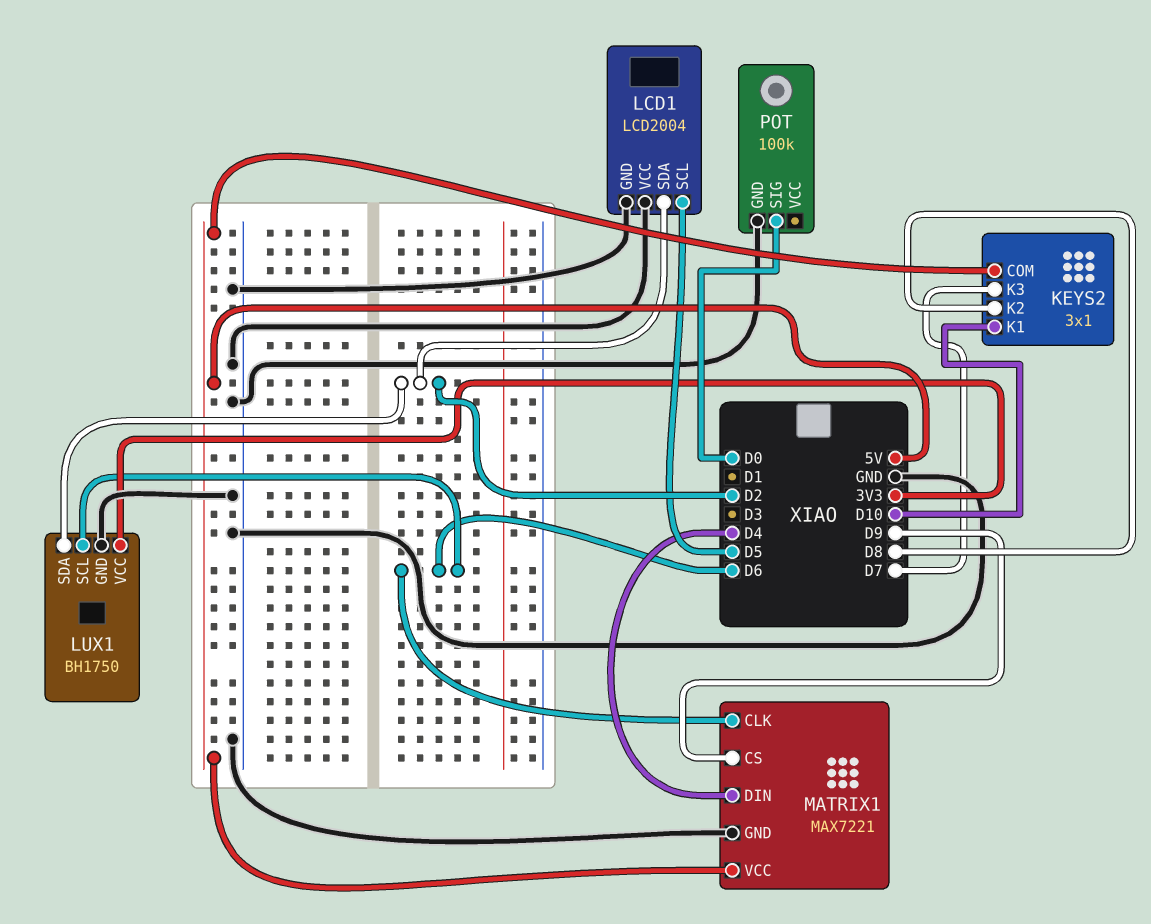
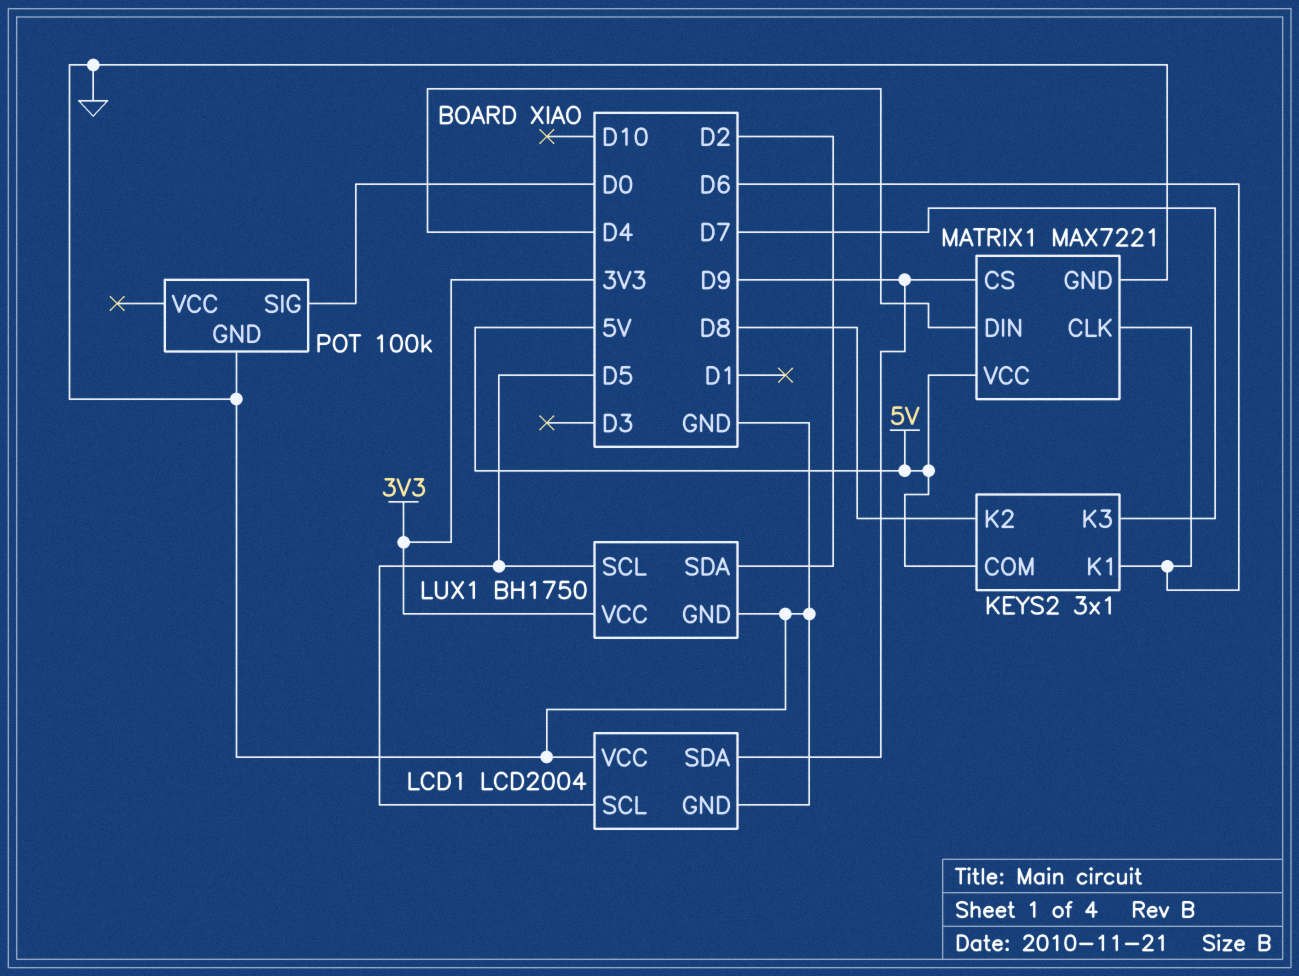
KEYS2 pin K1: D10 -> D6
LCD1 pin SDA: D2 -> D9
LUX1 pin SCL: D6 -> D5

